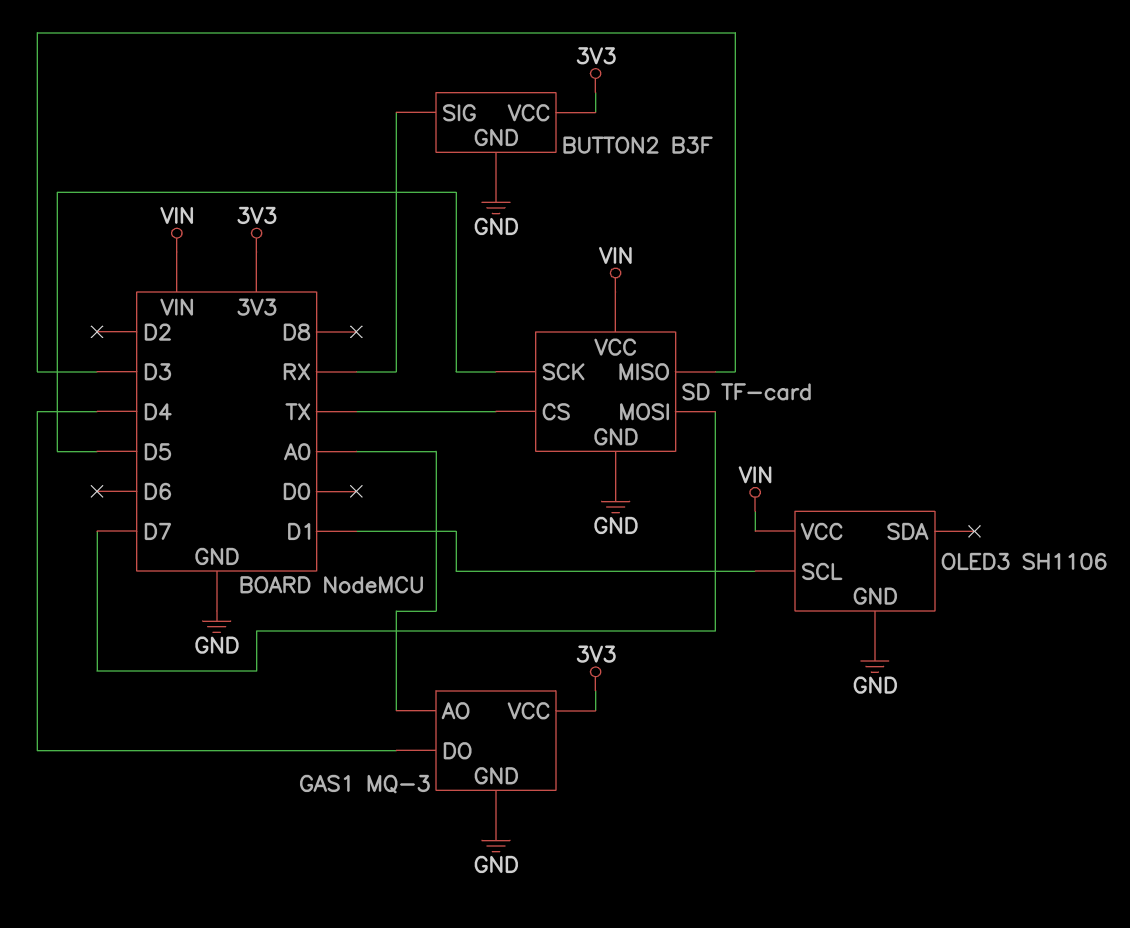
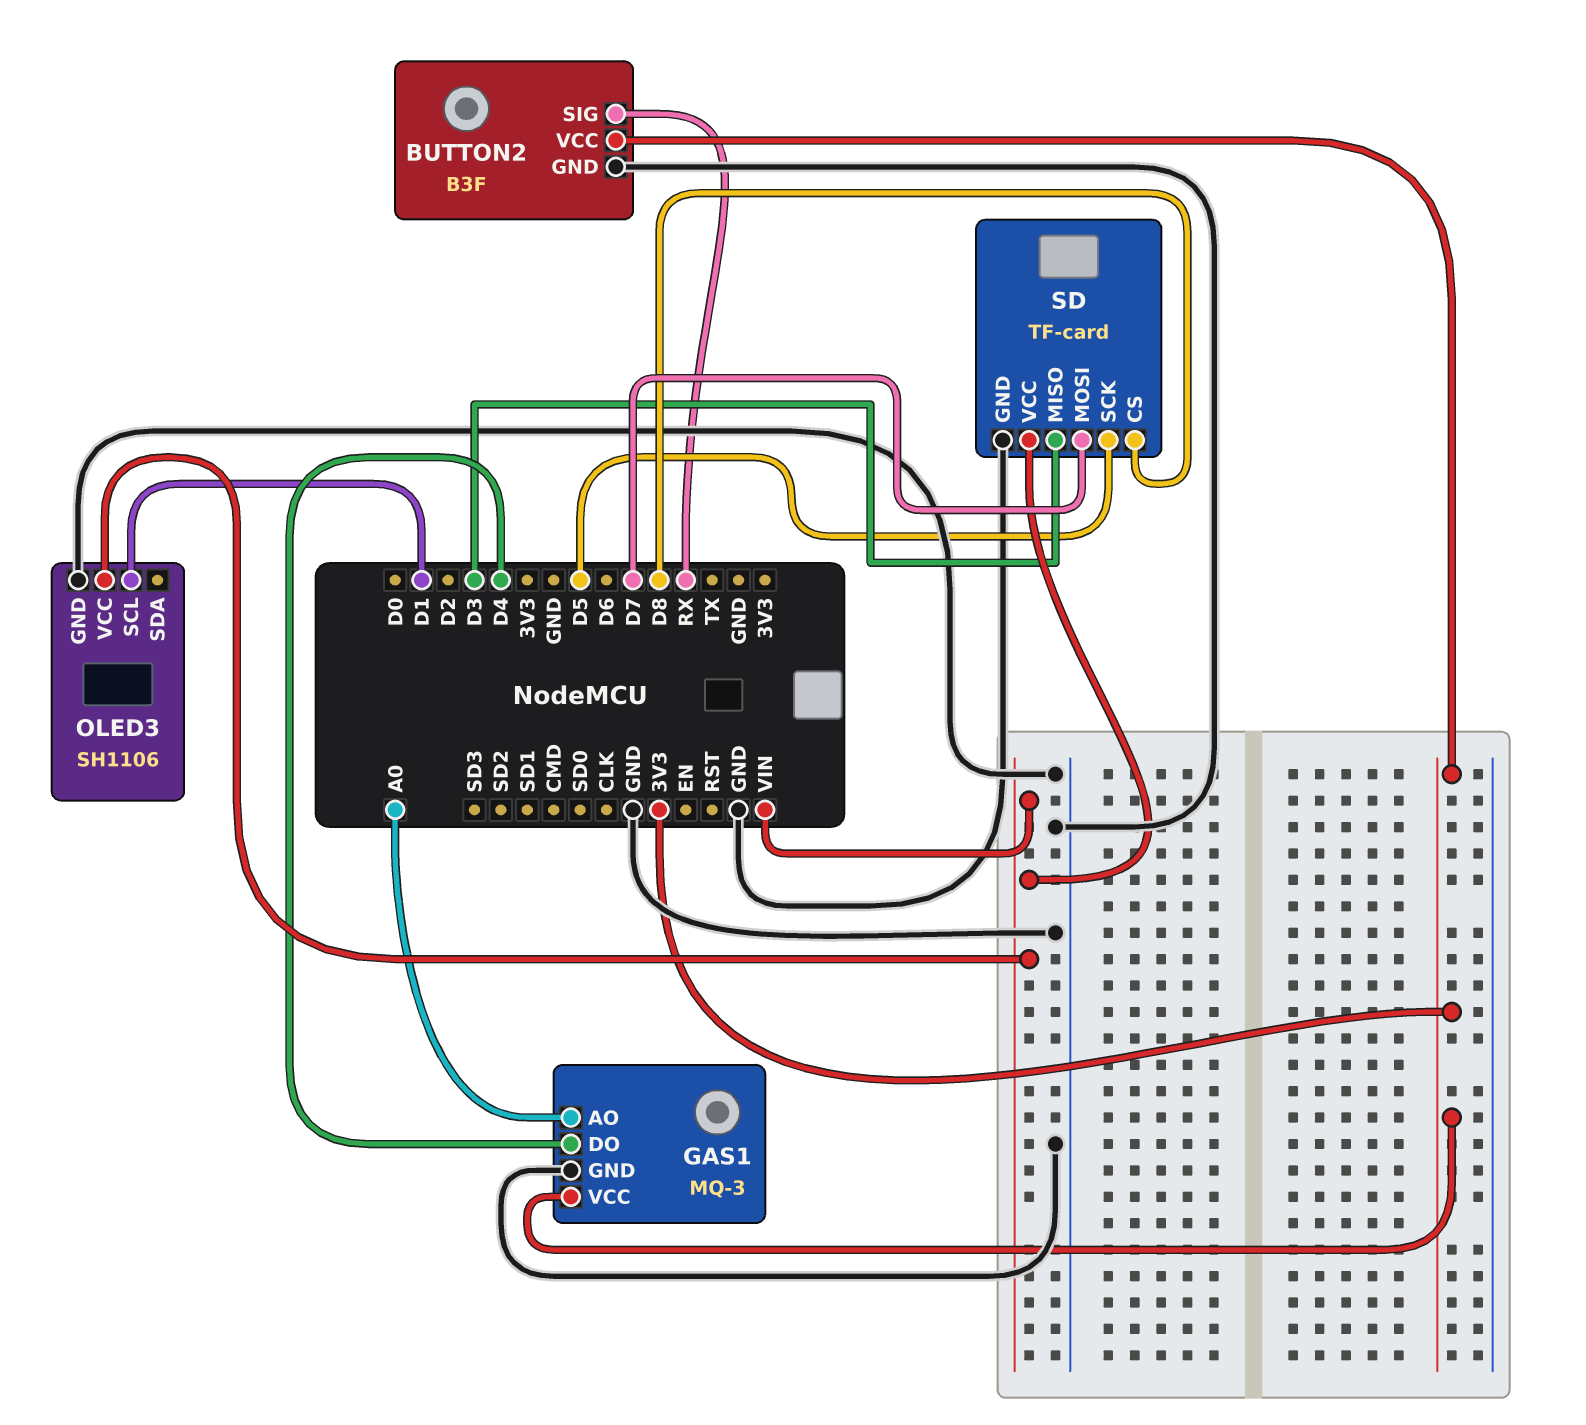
SD pin CS: TX -> D8

